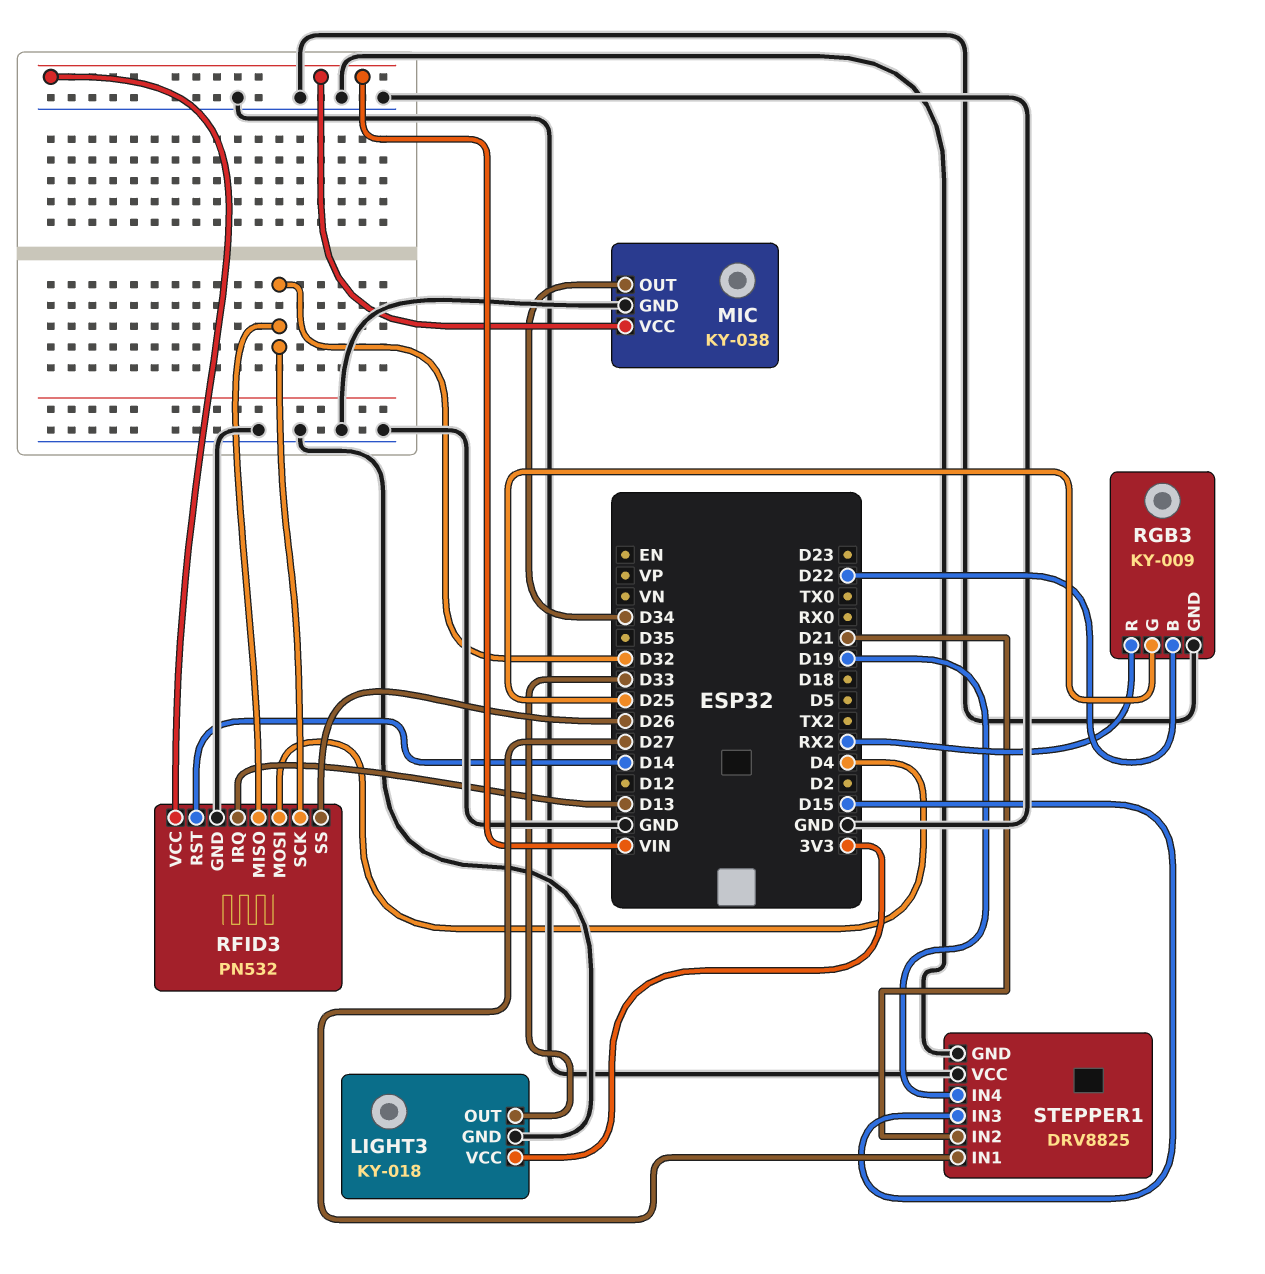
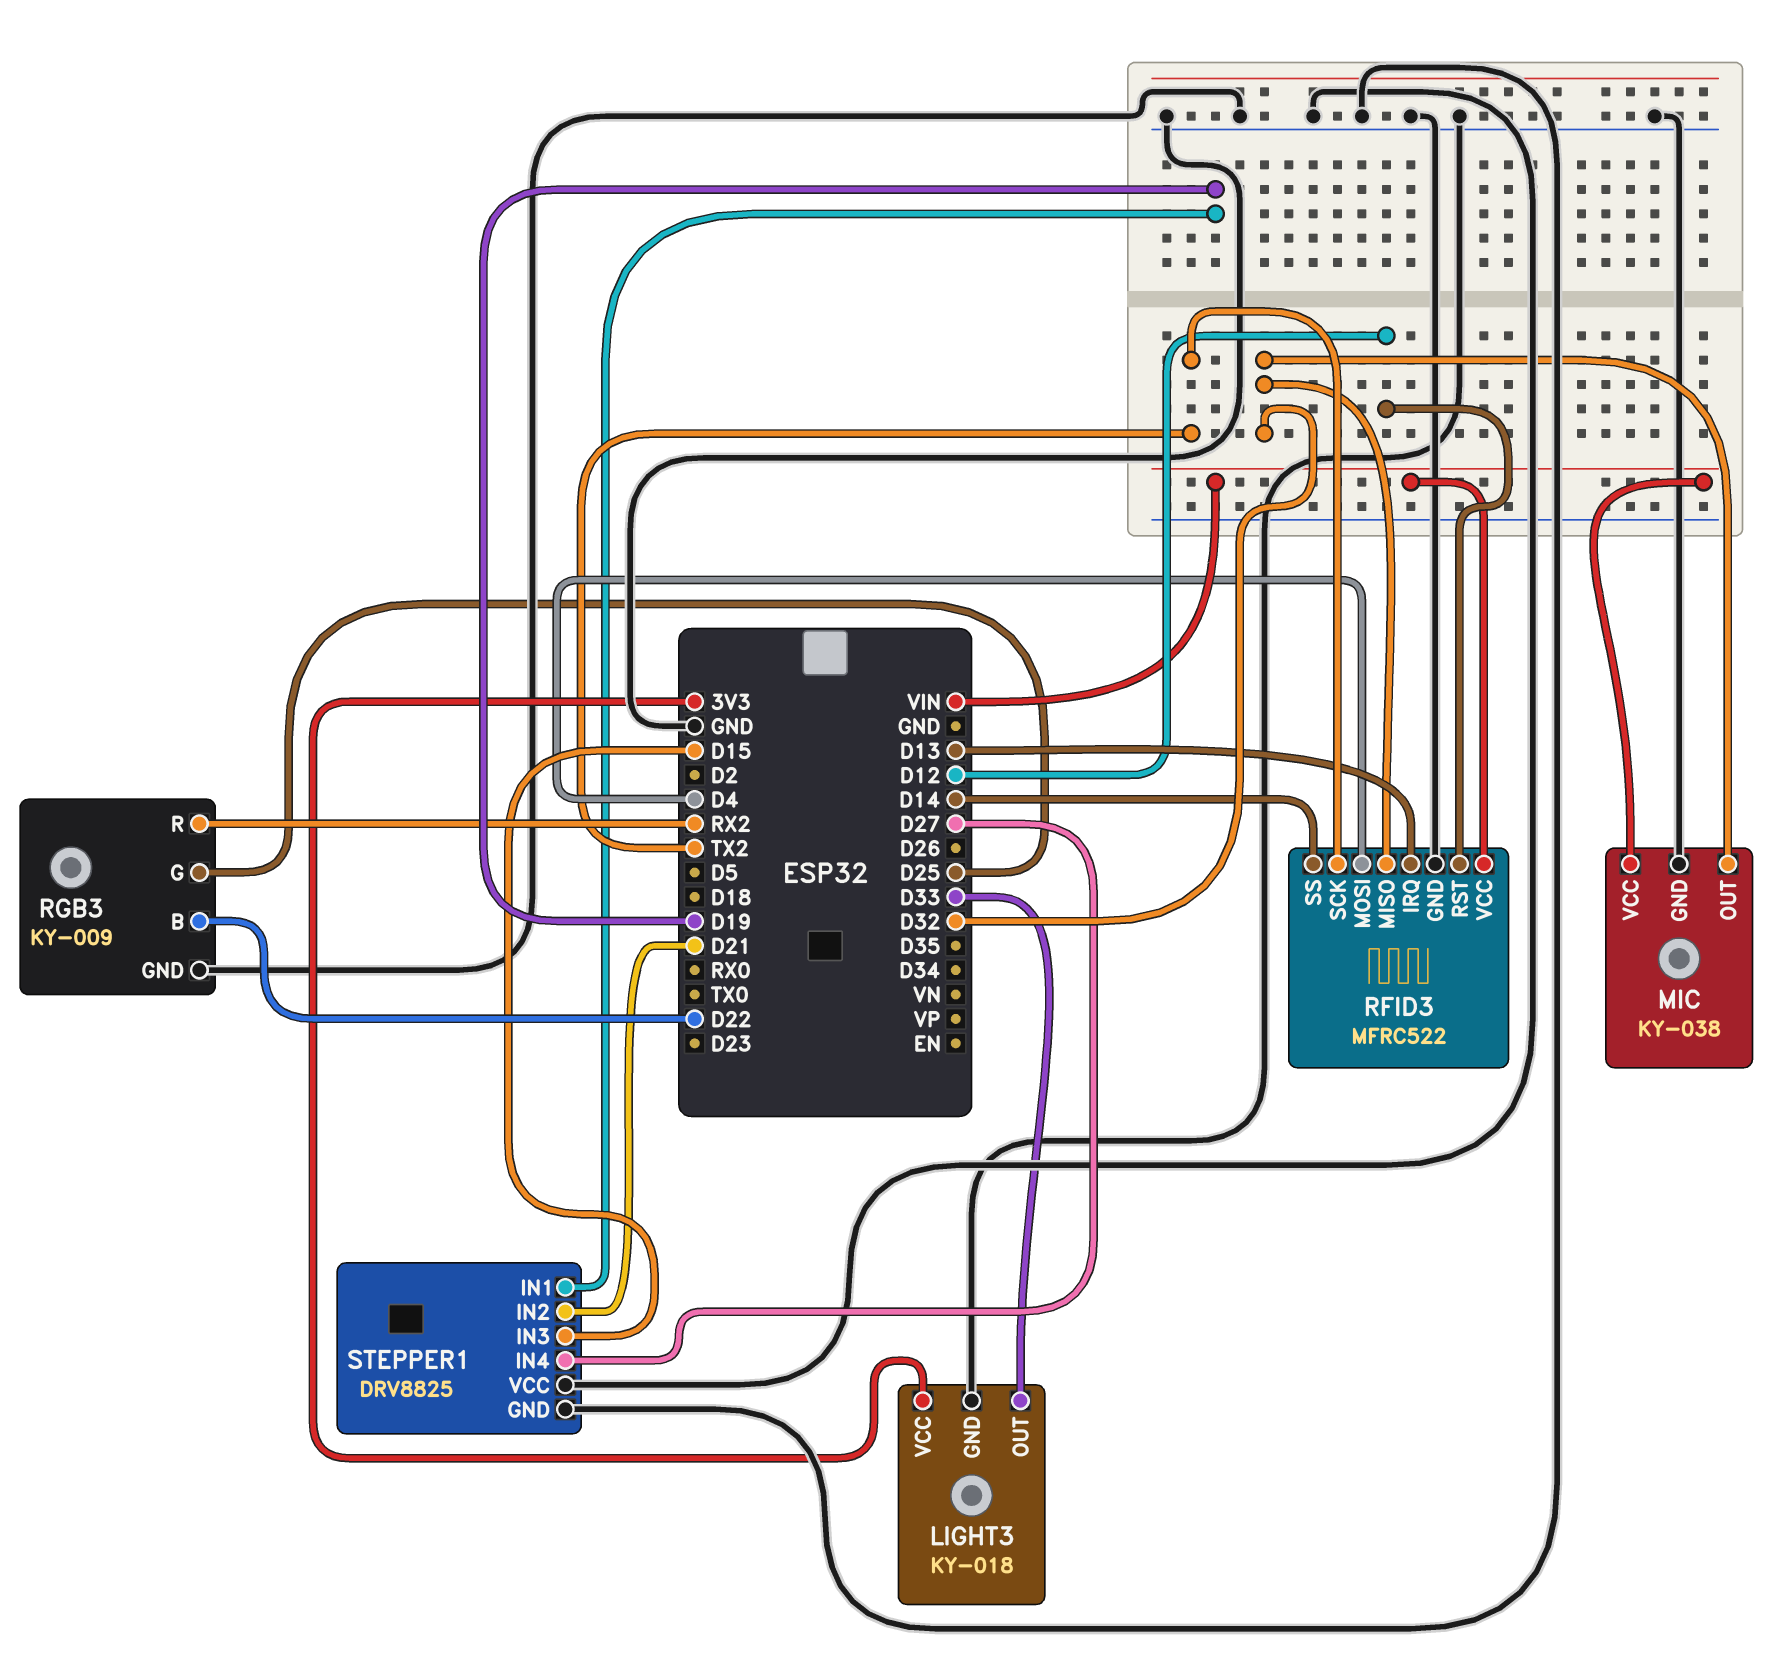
MIC pin OUT: D34 -> D32
RFID3: PN532 -> MFRC522
RFID3 pin RST: D14 -> D12
RFID3 pin SCK: D32 -> TX2
RFID3 pin SS: D26 -> D14
STEPPER1 pin IN1: D27 -> D19
STEPPER1 pin IN4: D19 -> D27

